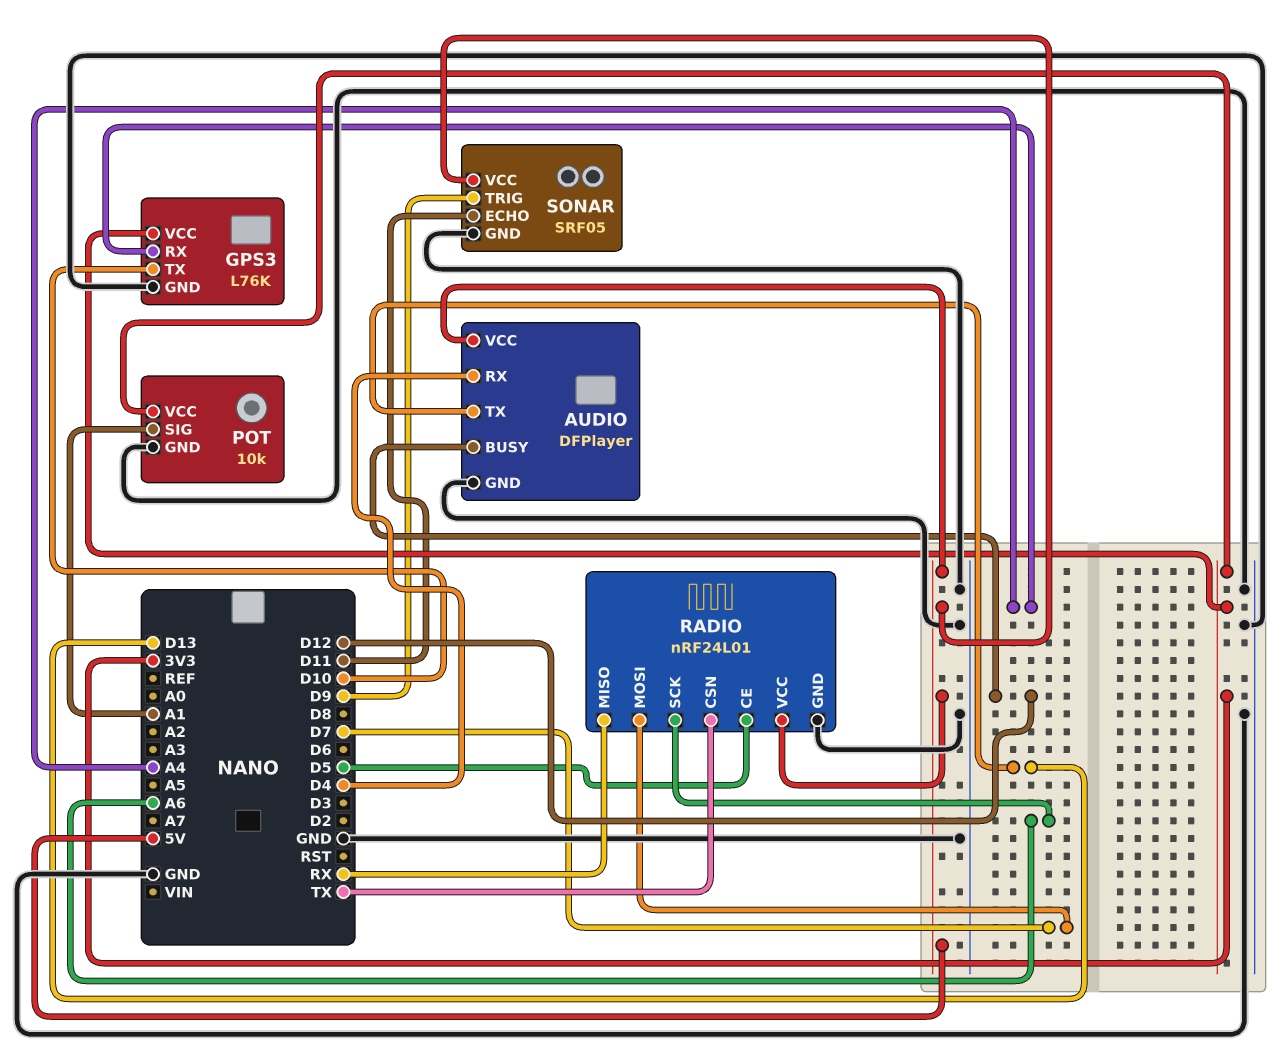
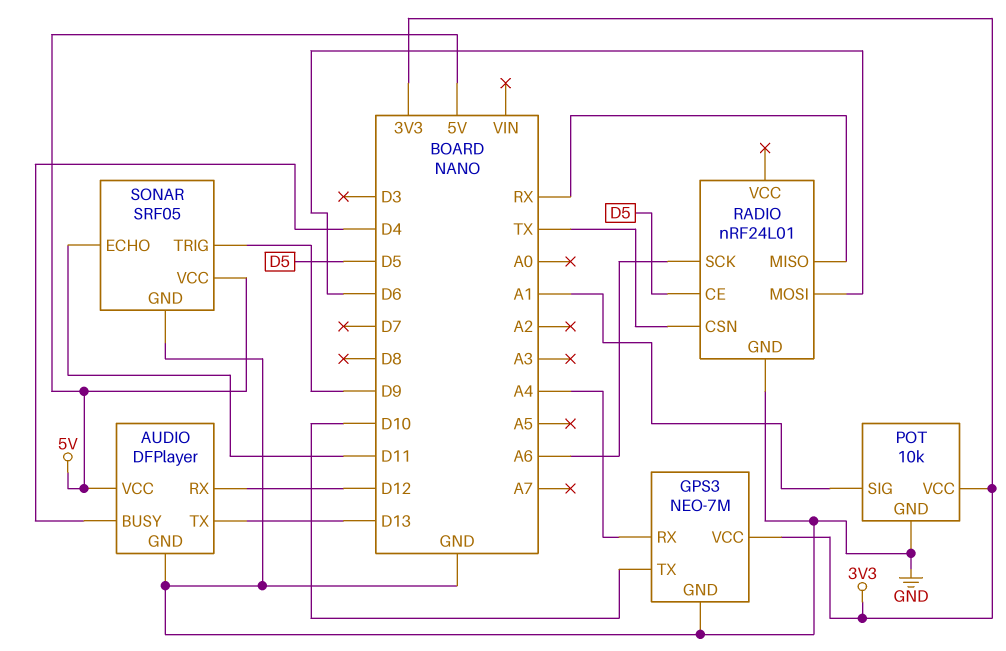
AUDIO pin BUSY: D12 -> D4
AUDIO pin RX: D4 -> D12
GPS3: L76K -> NEO-7M
RADIO pin MOSI: D7 -> D6
RADIO pin VCC: 5V -> none

